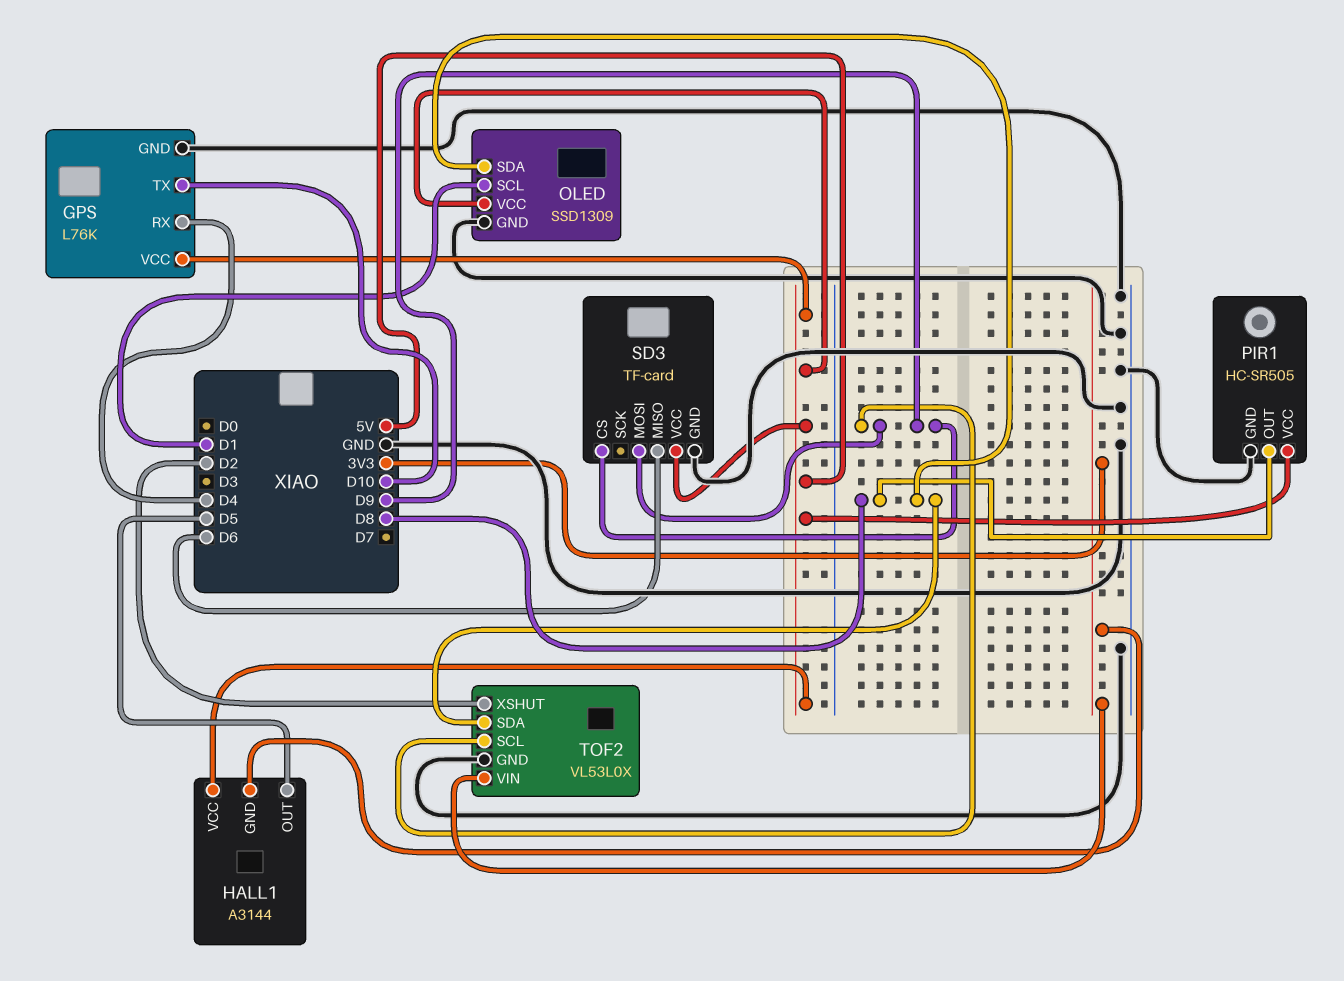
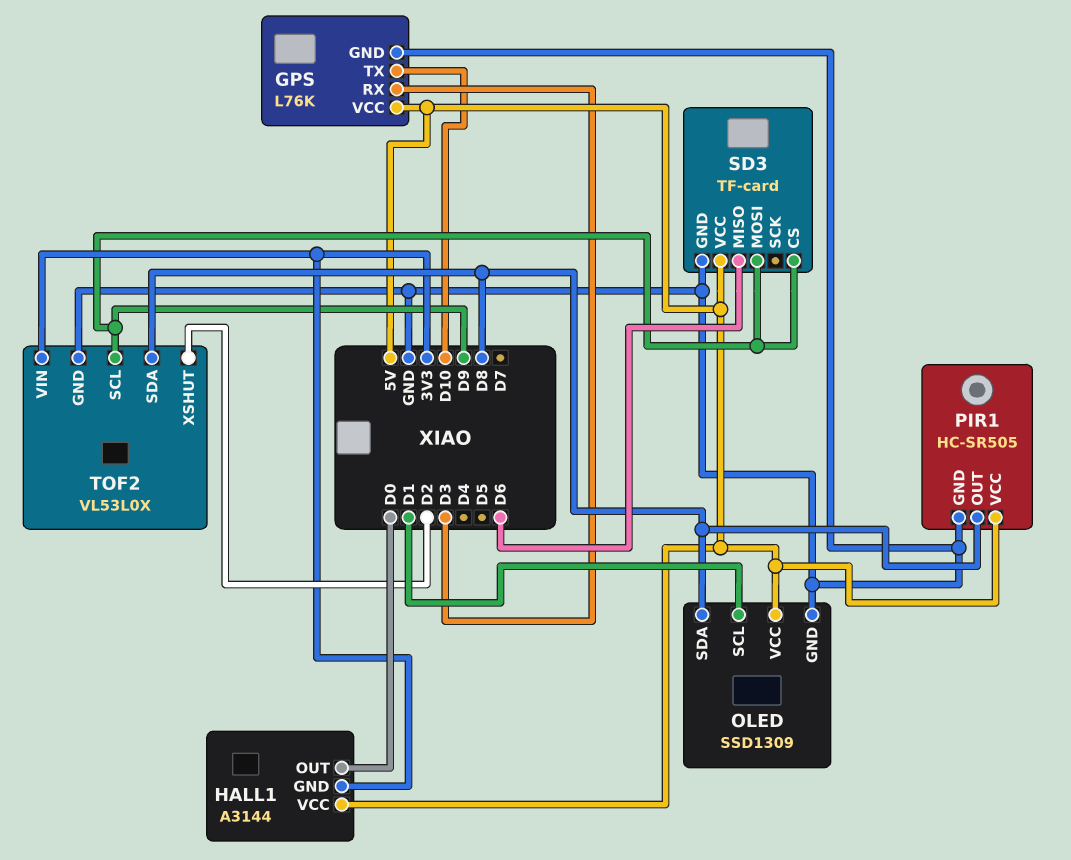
GPS pin RX: D4 -> D3
HALL1 pin OUT: D5 -> D0

